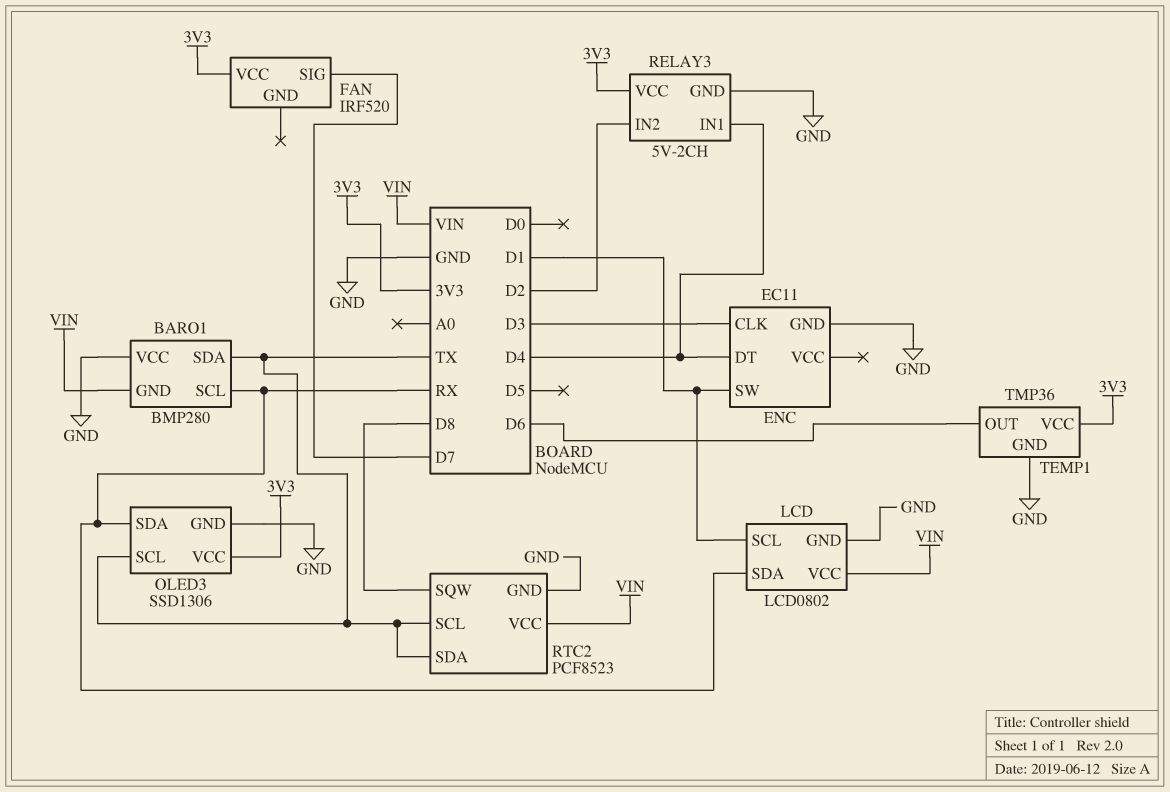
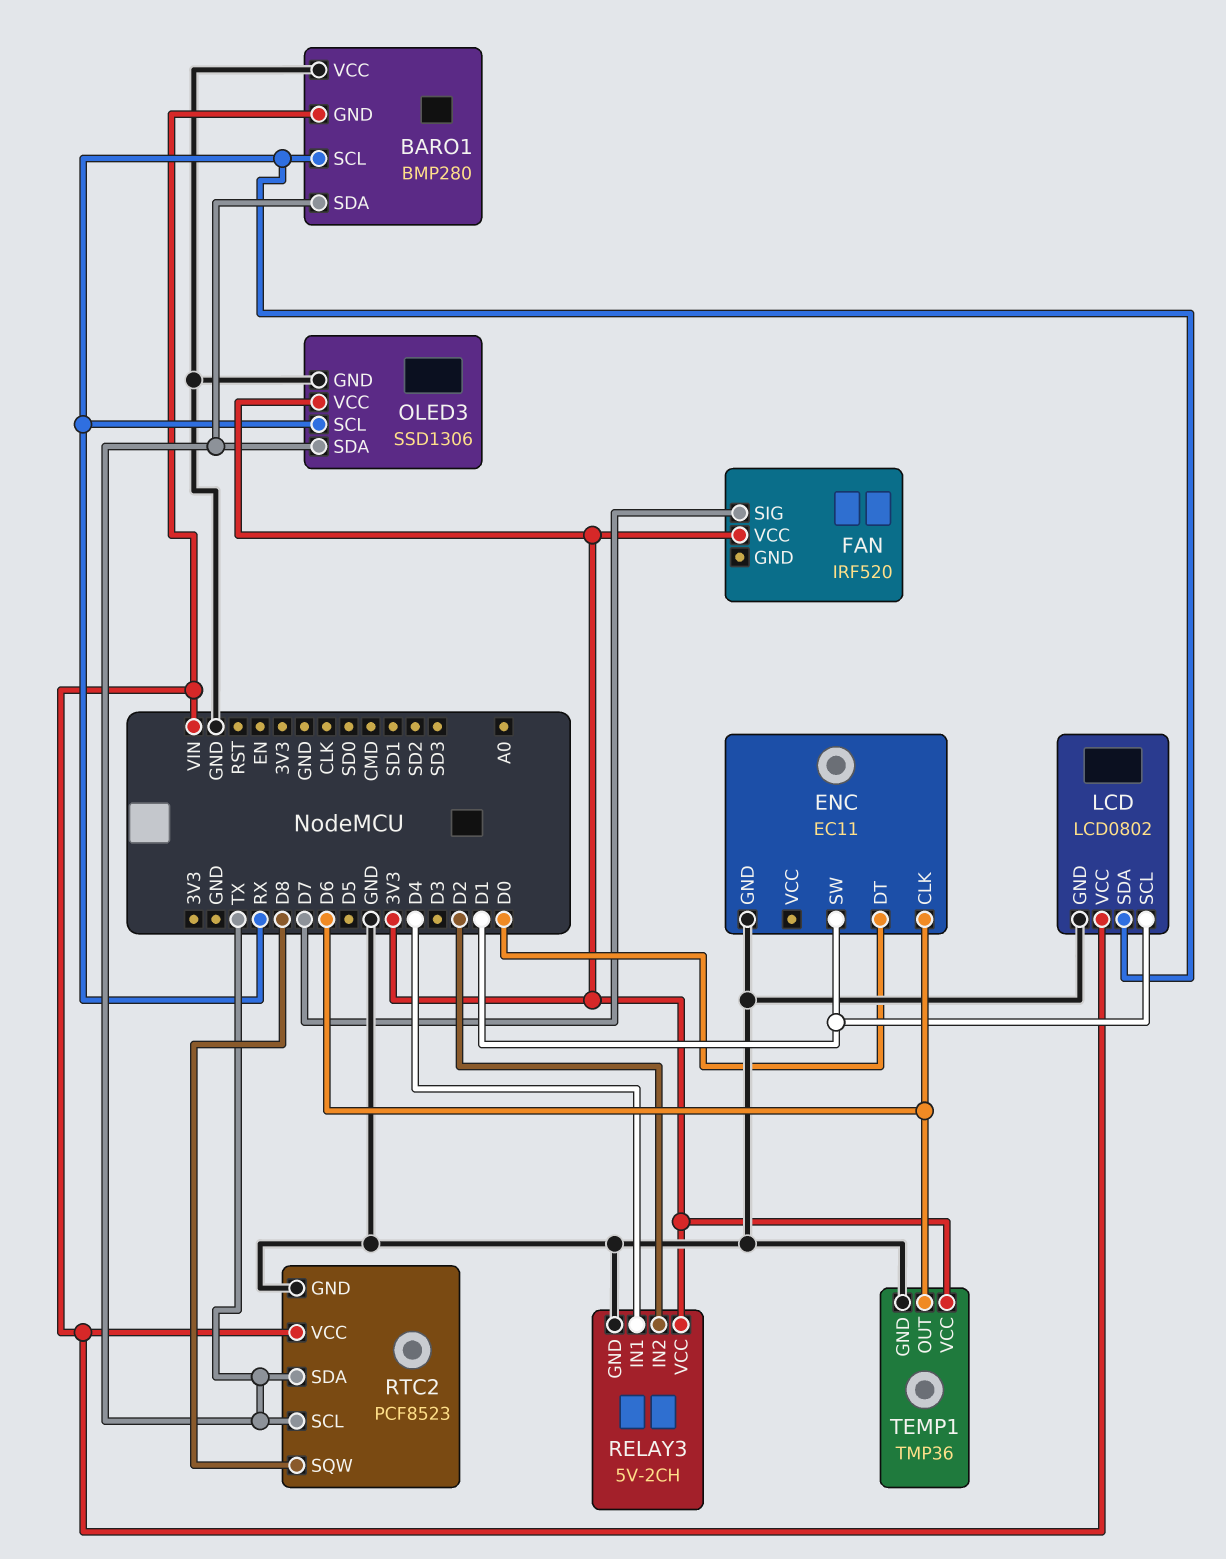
ENC pin CLK: D3 -> D6
ENC pin DT: D4 -> D0
OLED3 pin SCL: TX -> RX
OLED3 pin SDA: RX -> TX

